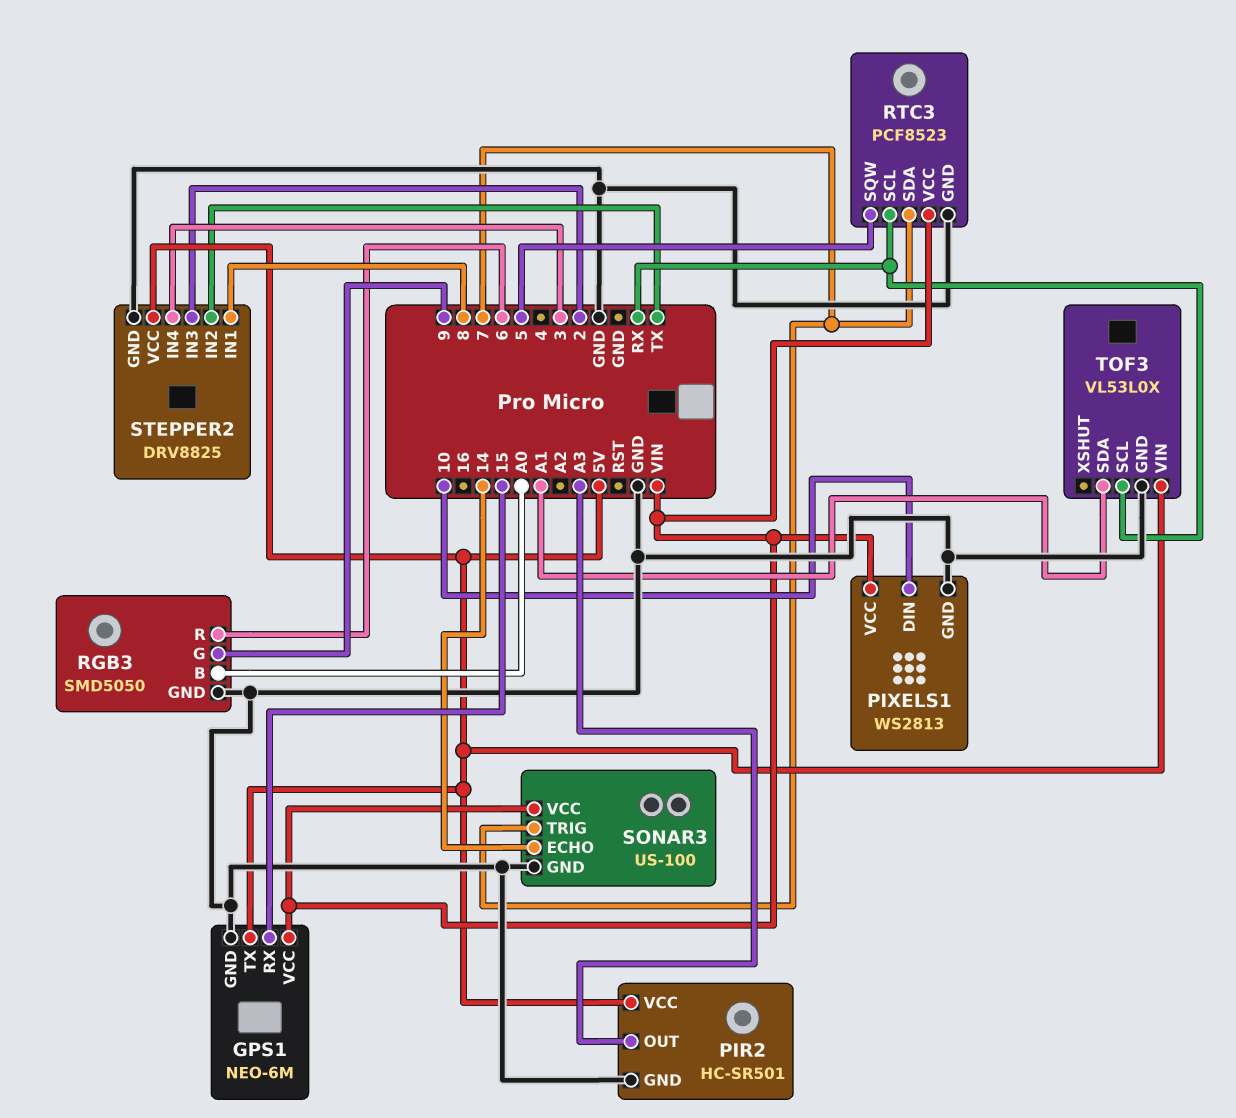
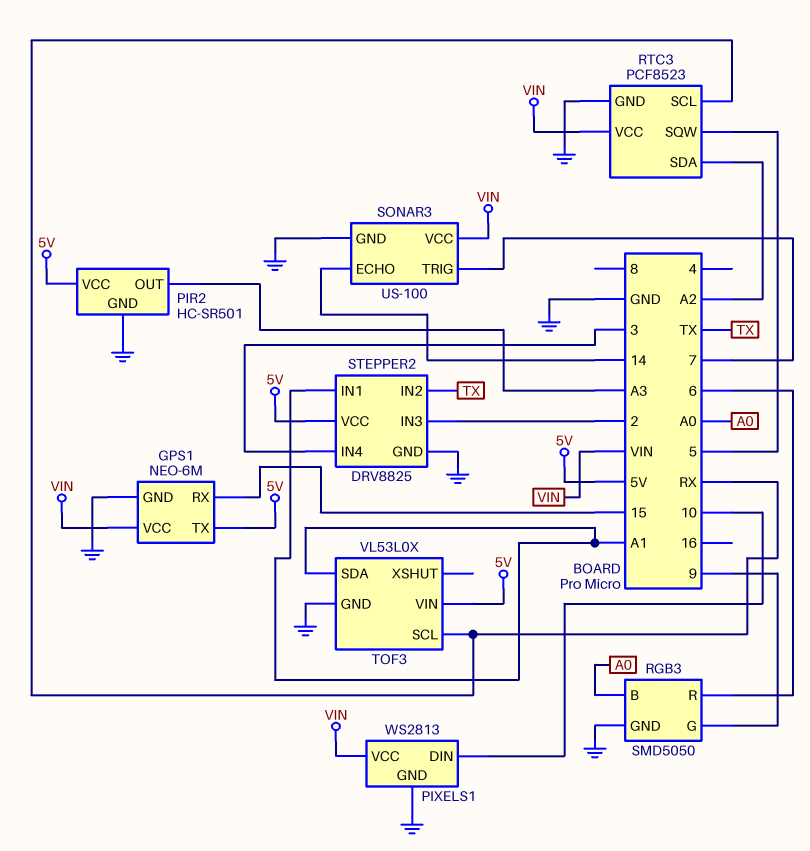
RTC3 pin SDA: 7 -> A2
STEPPER2 pin IN1: 8 -> A1

